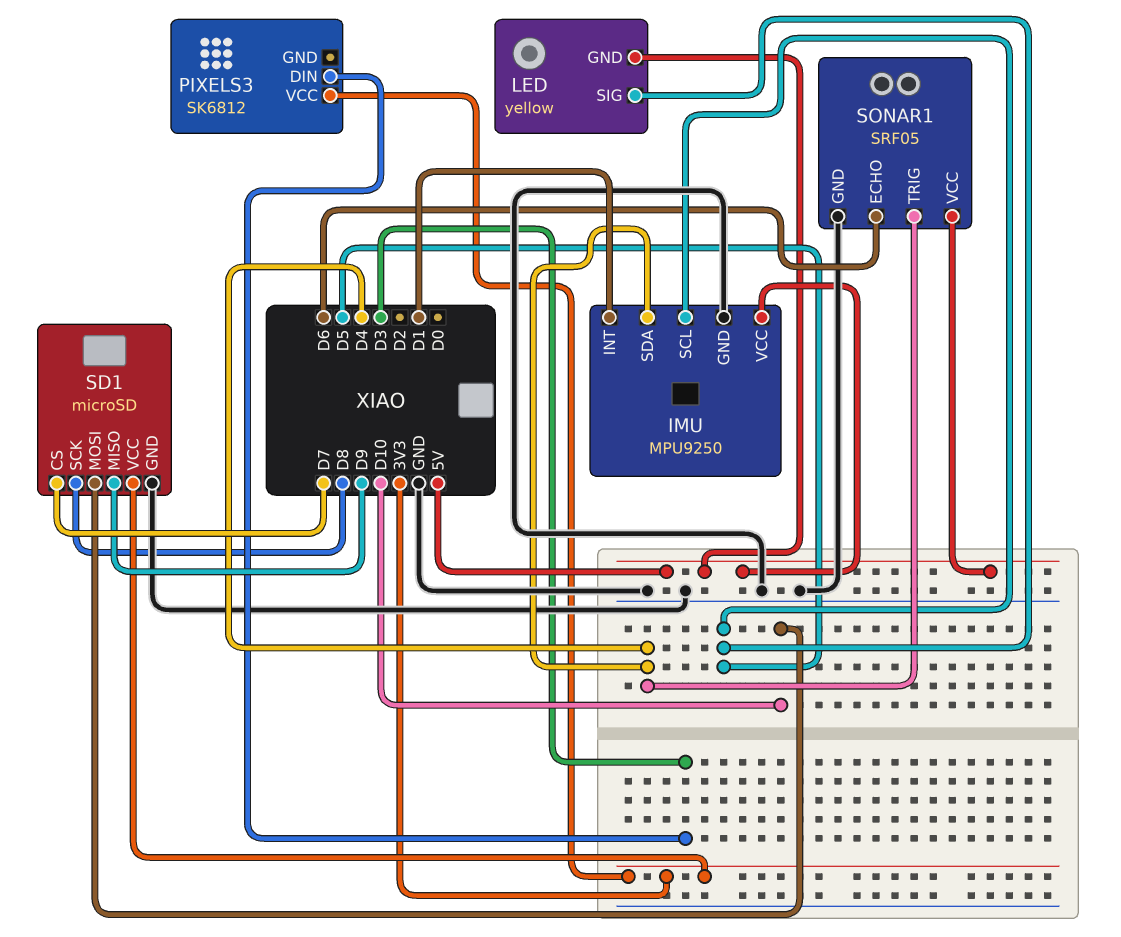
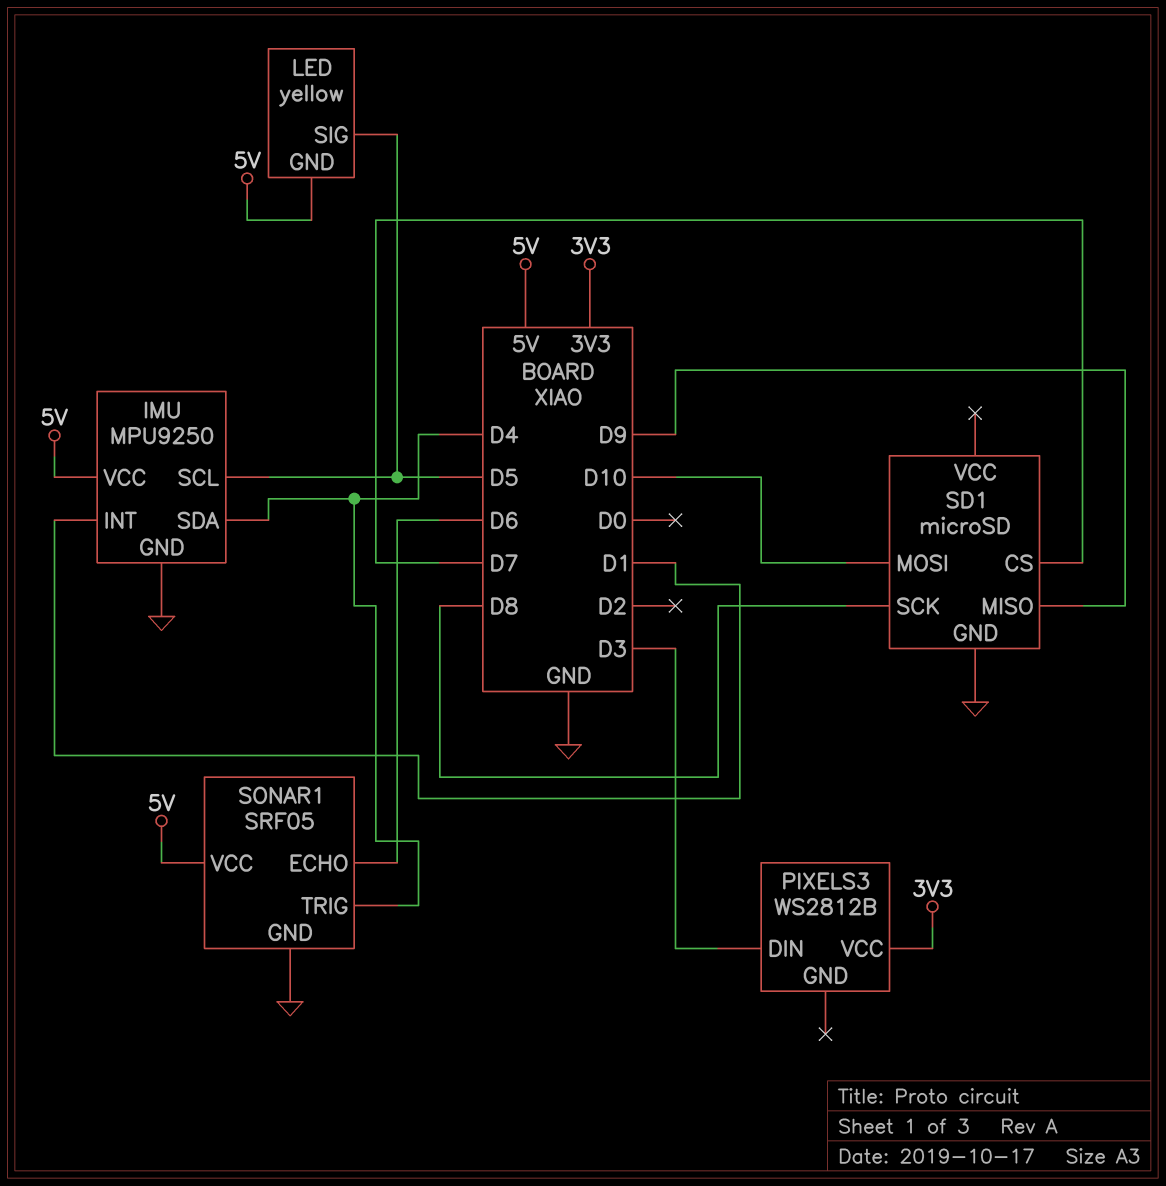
PIXELS3: SK6812 -> WS2812B
SD1 pin VCC: 3V3 -> none

